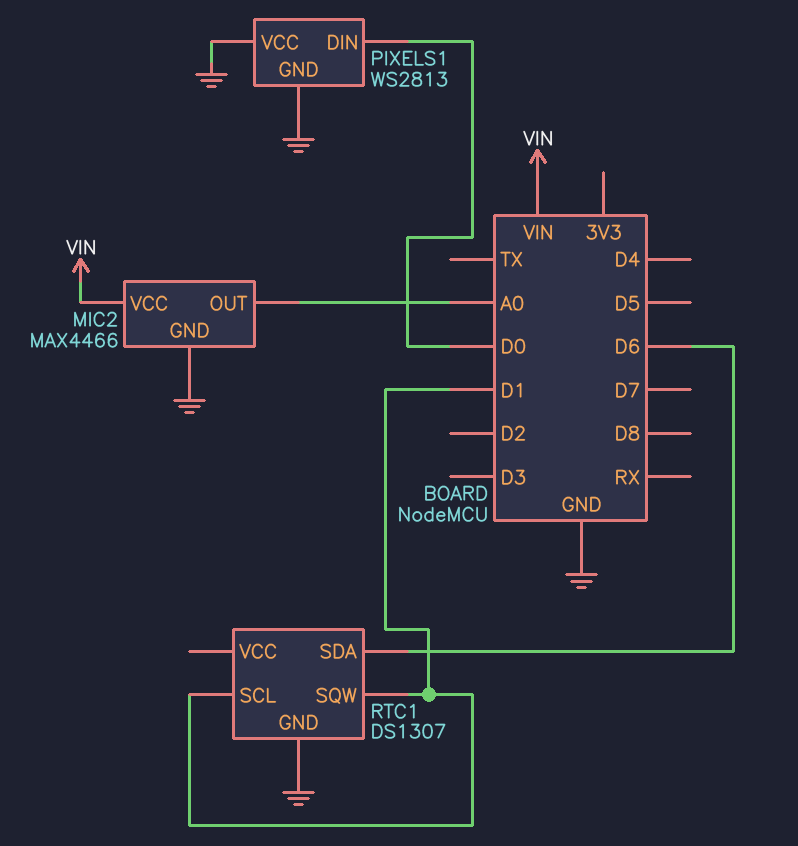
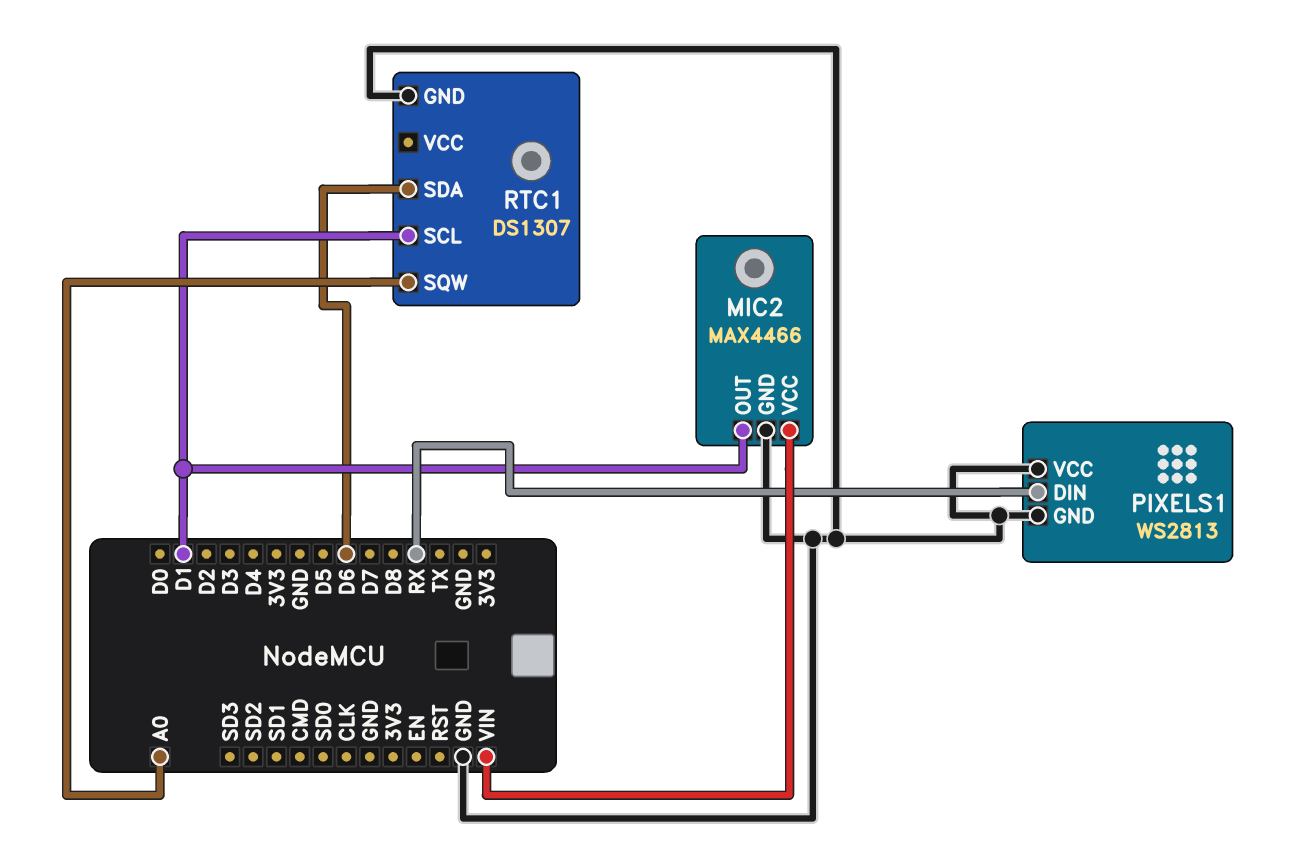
MIC2 pin OUT: A0 -> D1
PIXELS1 pin DIN: D0 -> RX
RTC1 pin SQW: D1 -> A0

